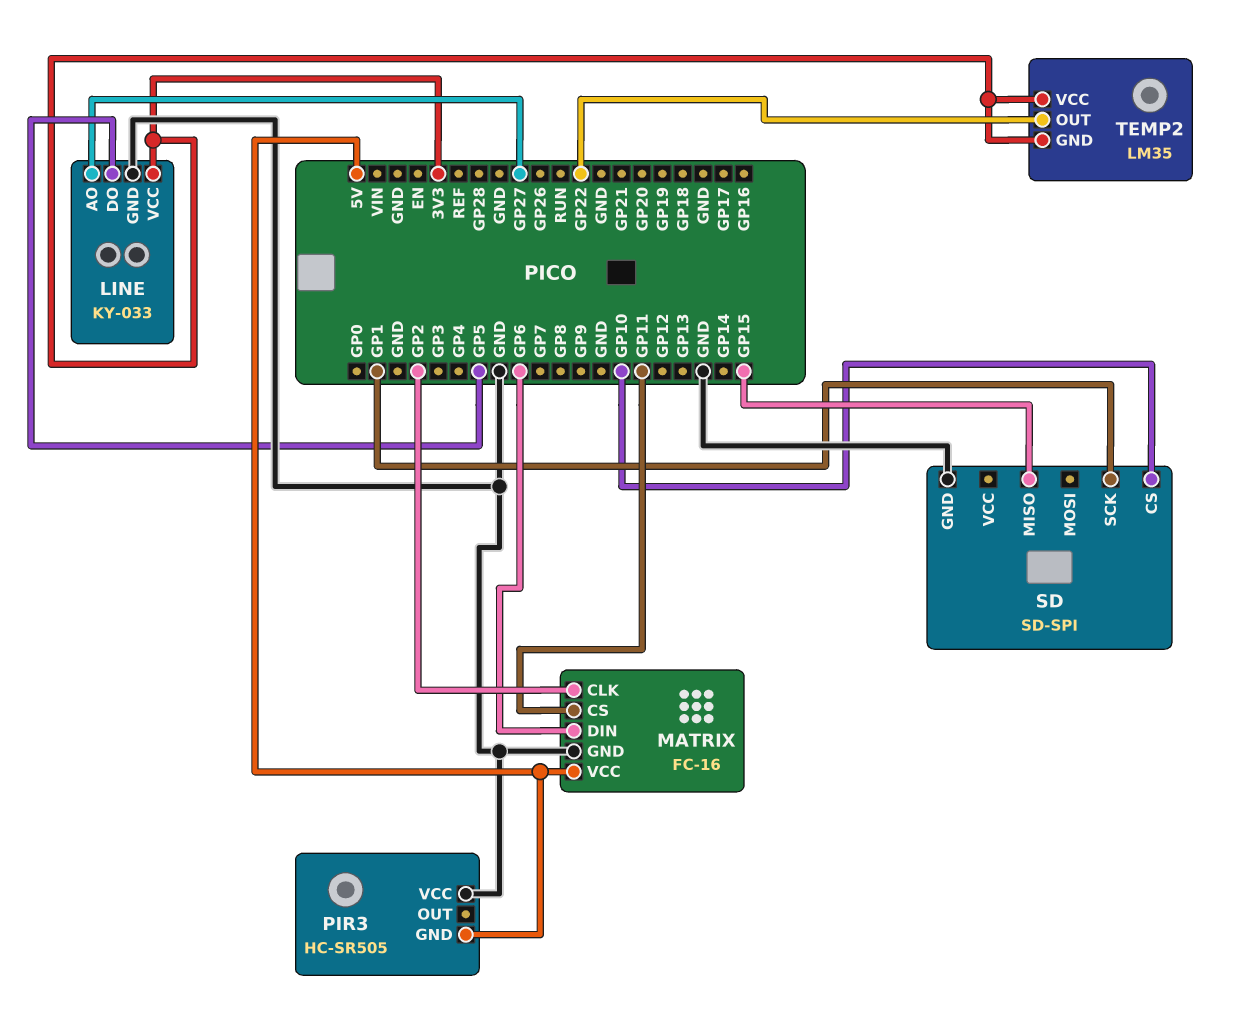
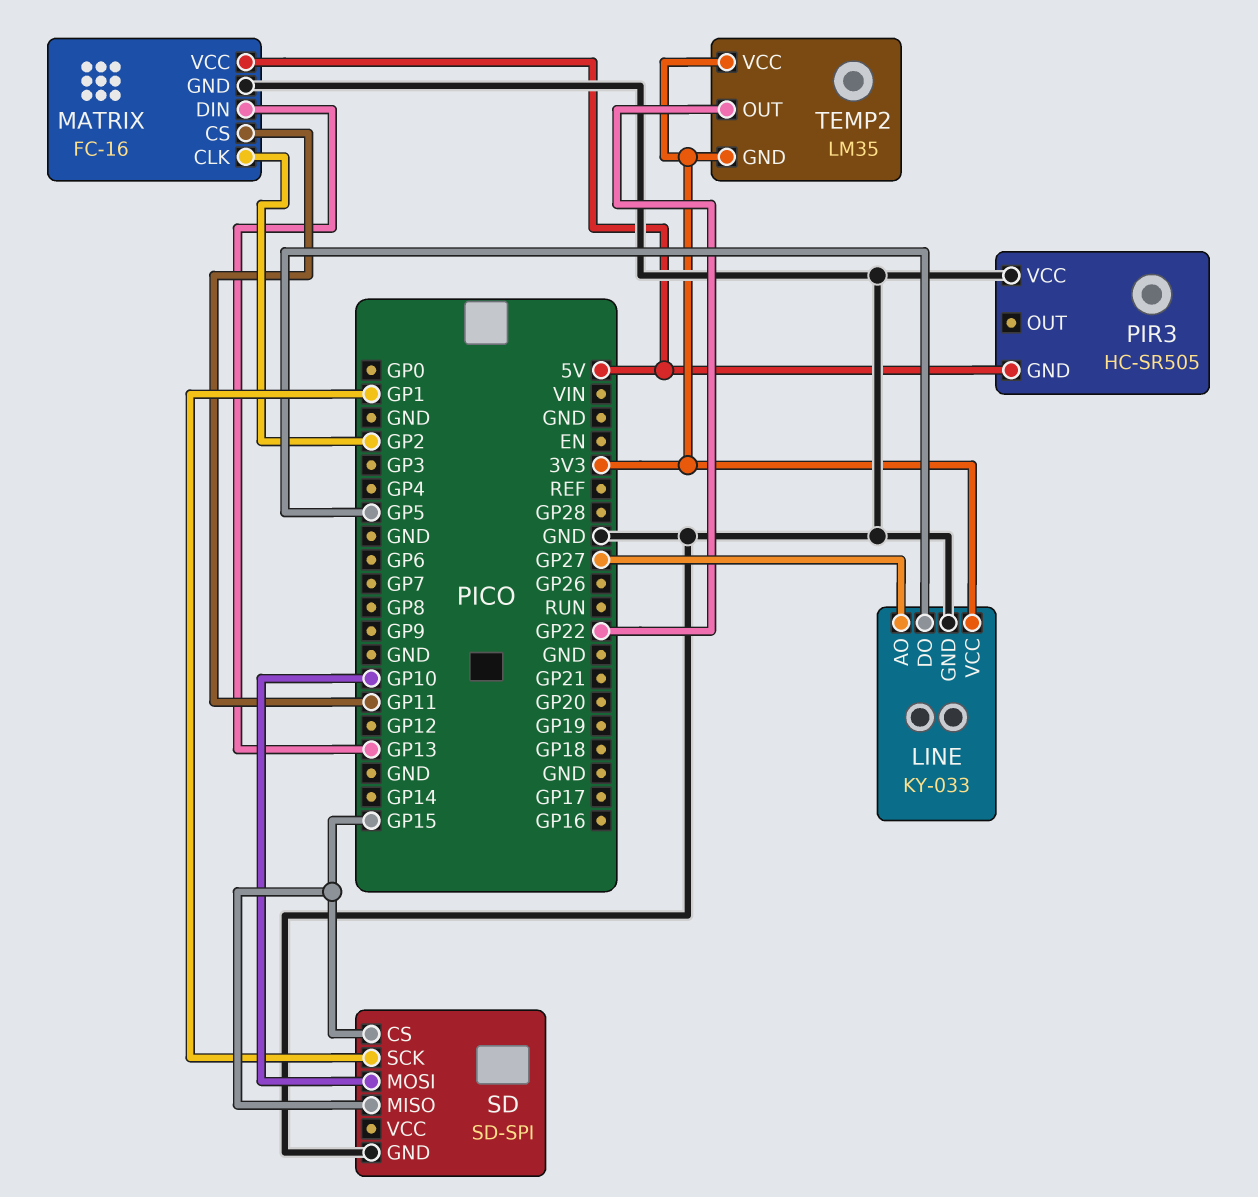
MATRIX pin DIN: GP6 -> GP13
SD pin CS: GP10 -> GP15
SD pin MOSI: none -> GP10

